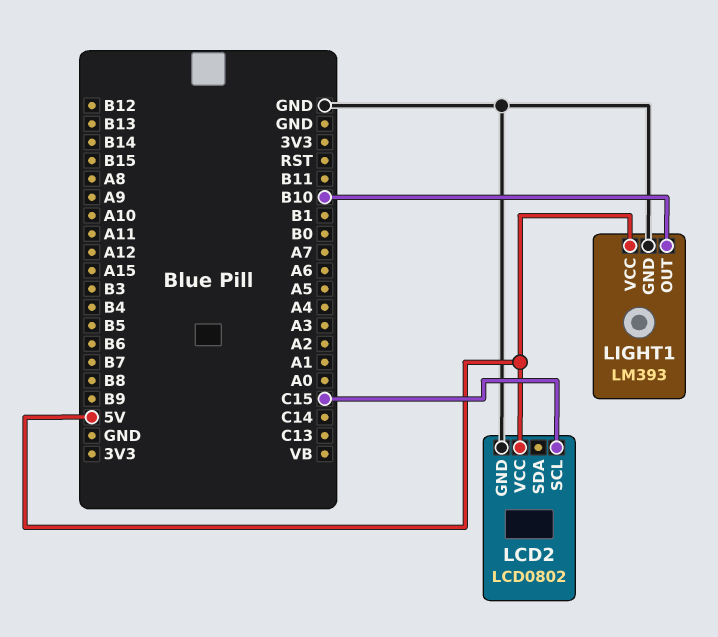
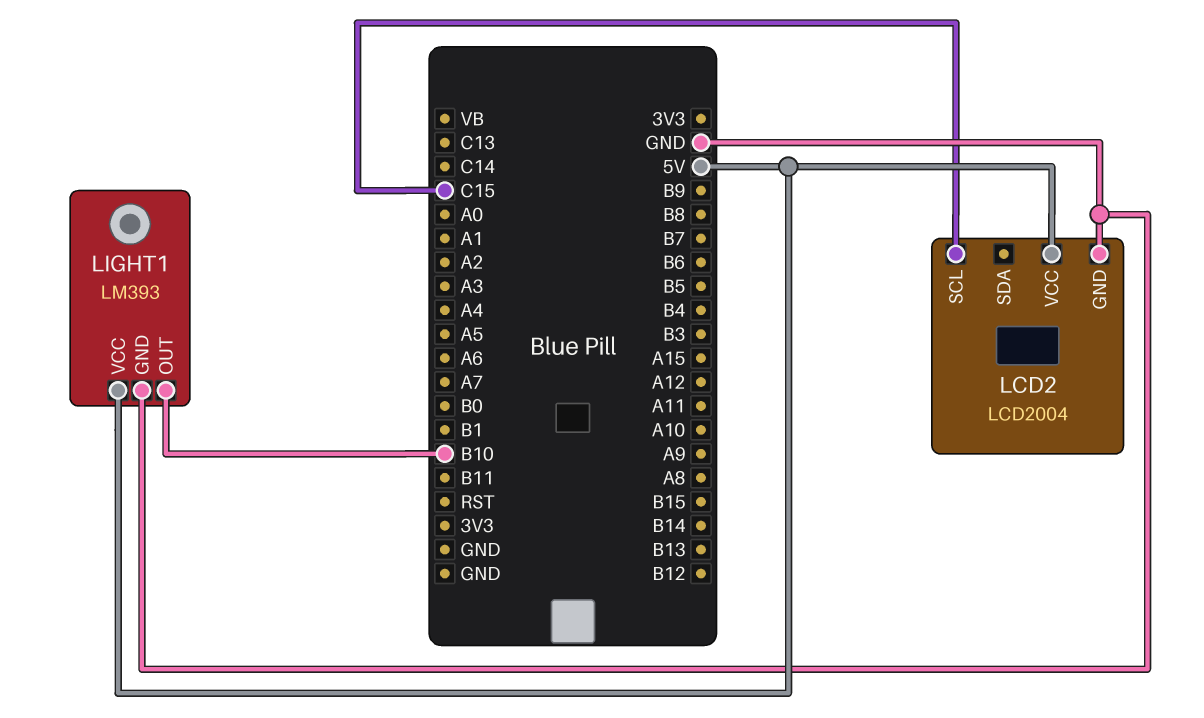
LCD2: LCD0802 -> LCD2004

